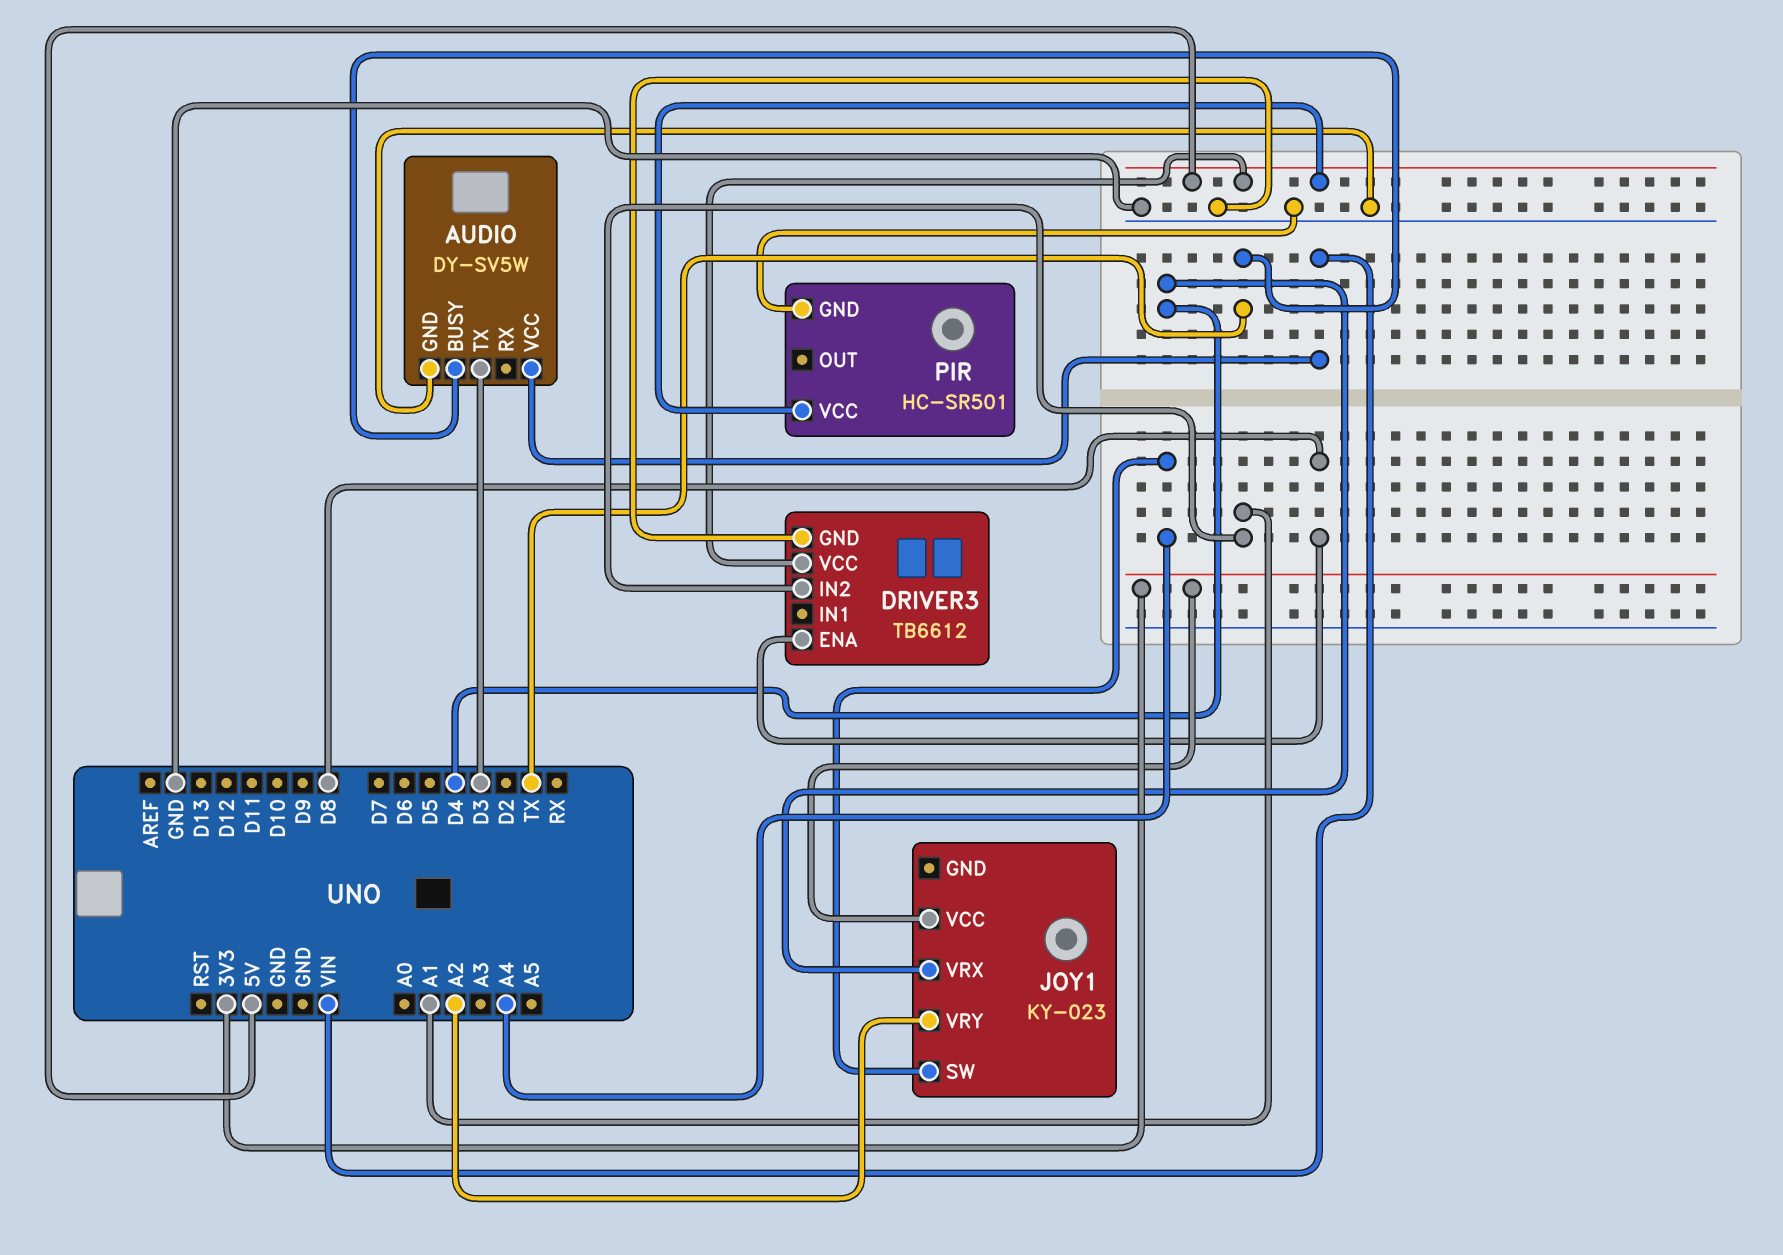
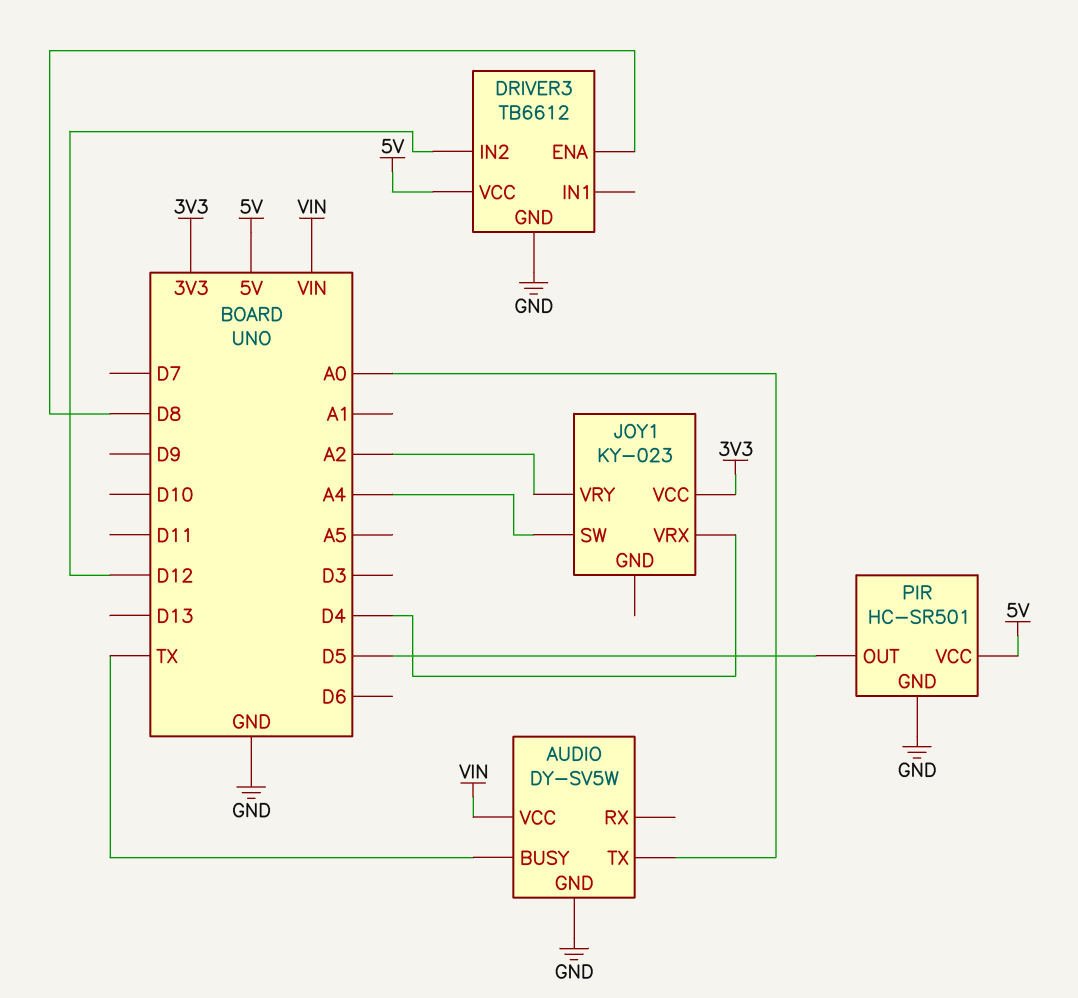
AUDIO pin TX: D3 -> A0
DRIVER3 pin IN2: A1 -> D12
PIR pin OUT: none -> D5

